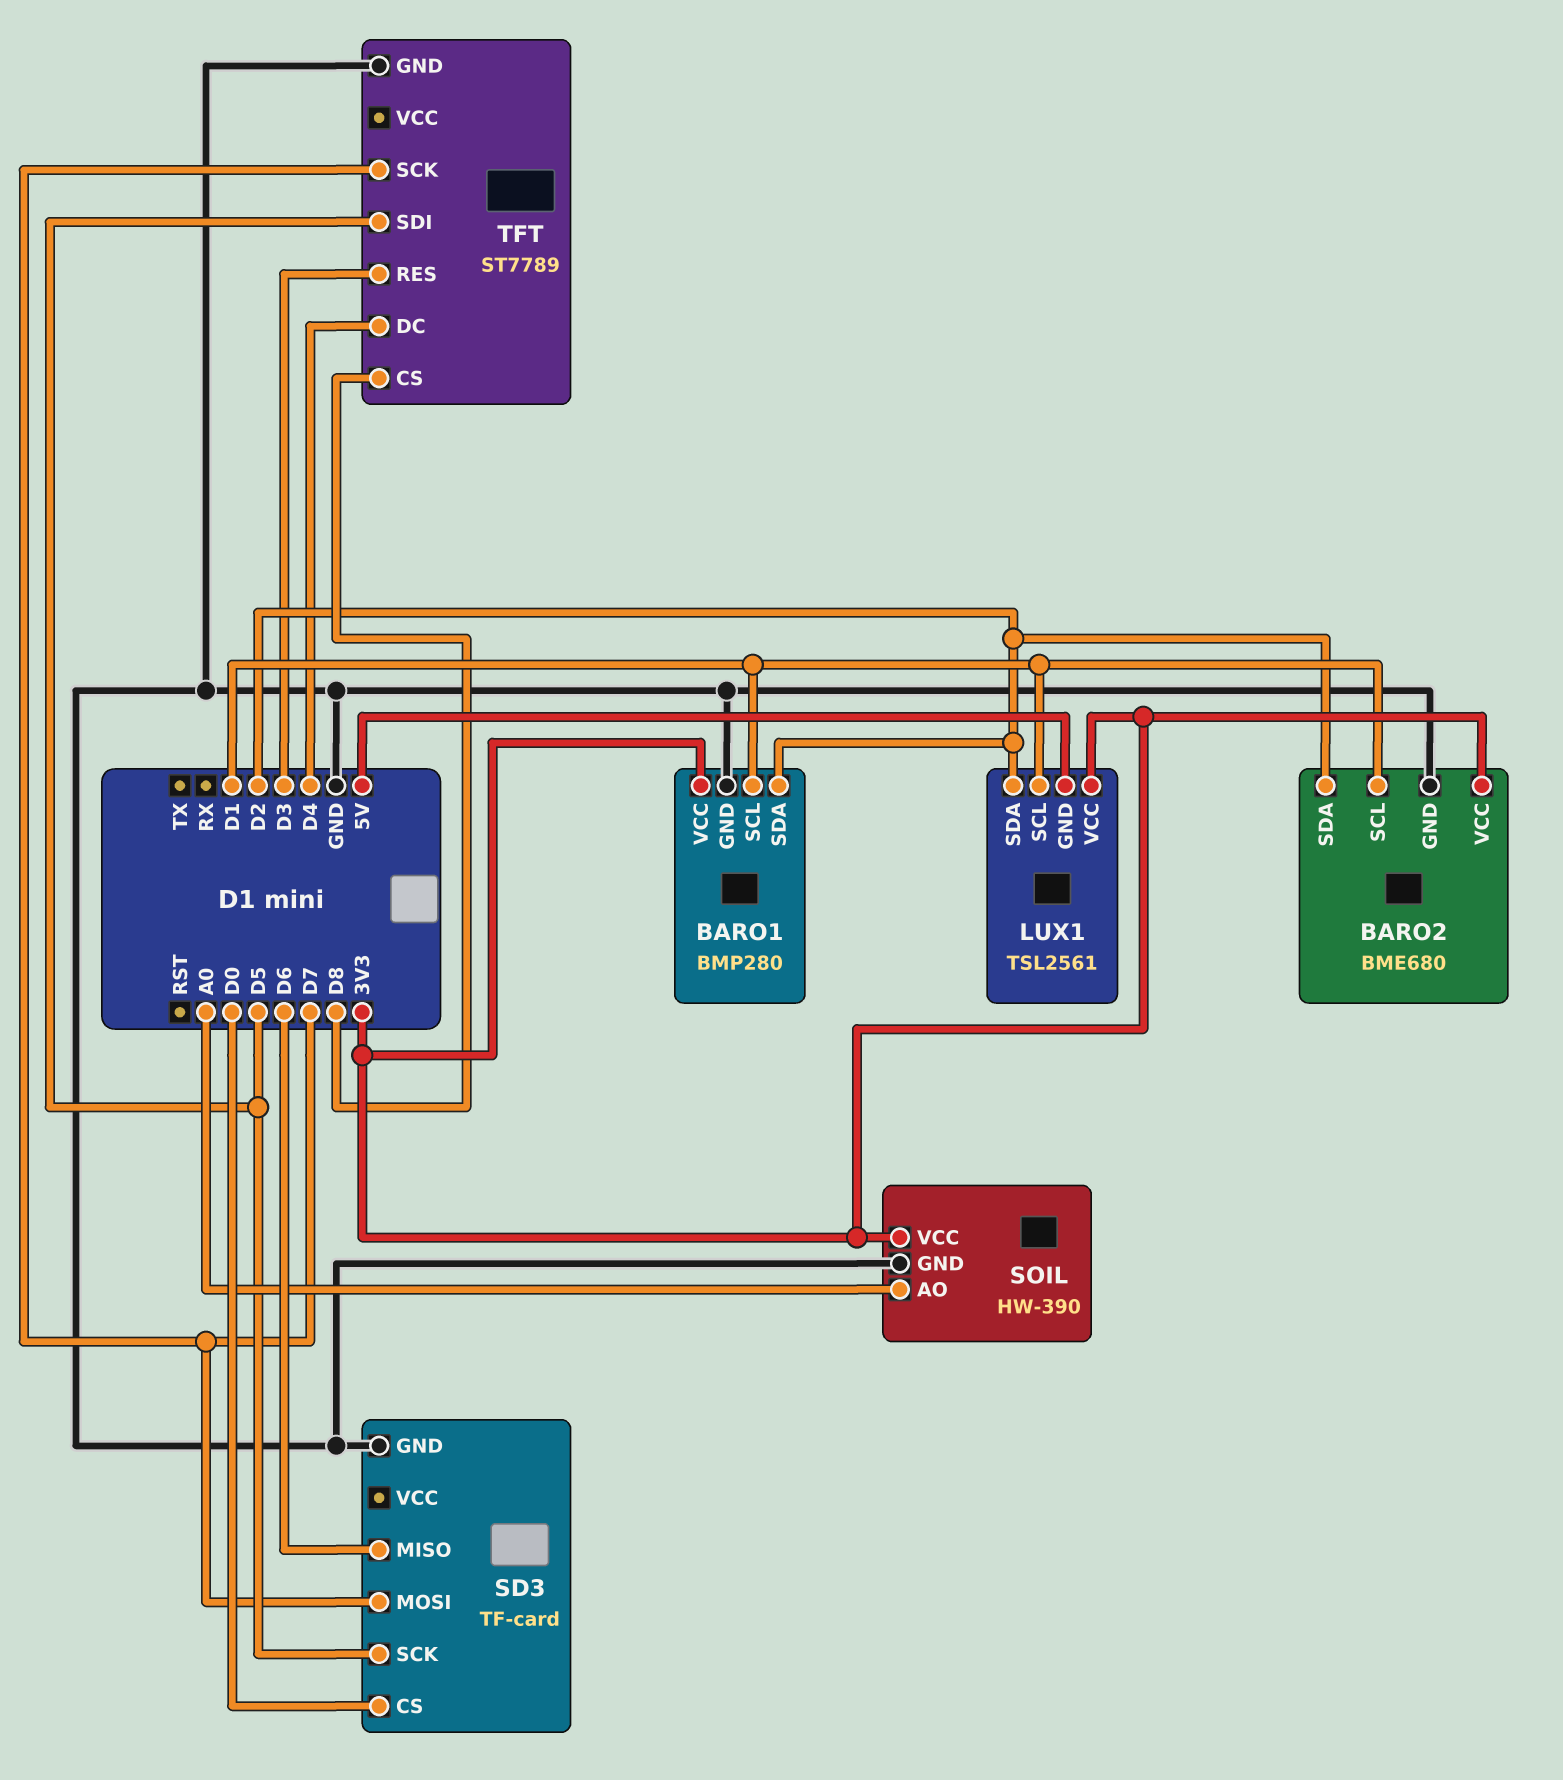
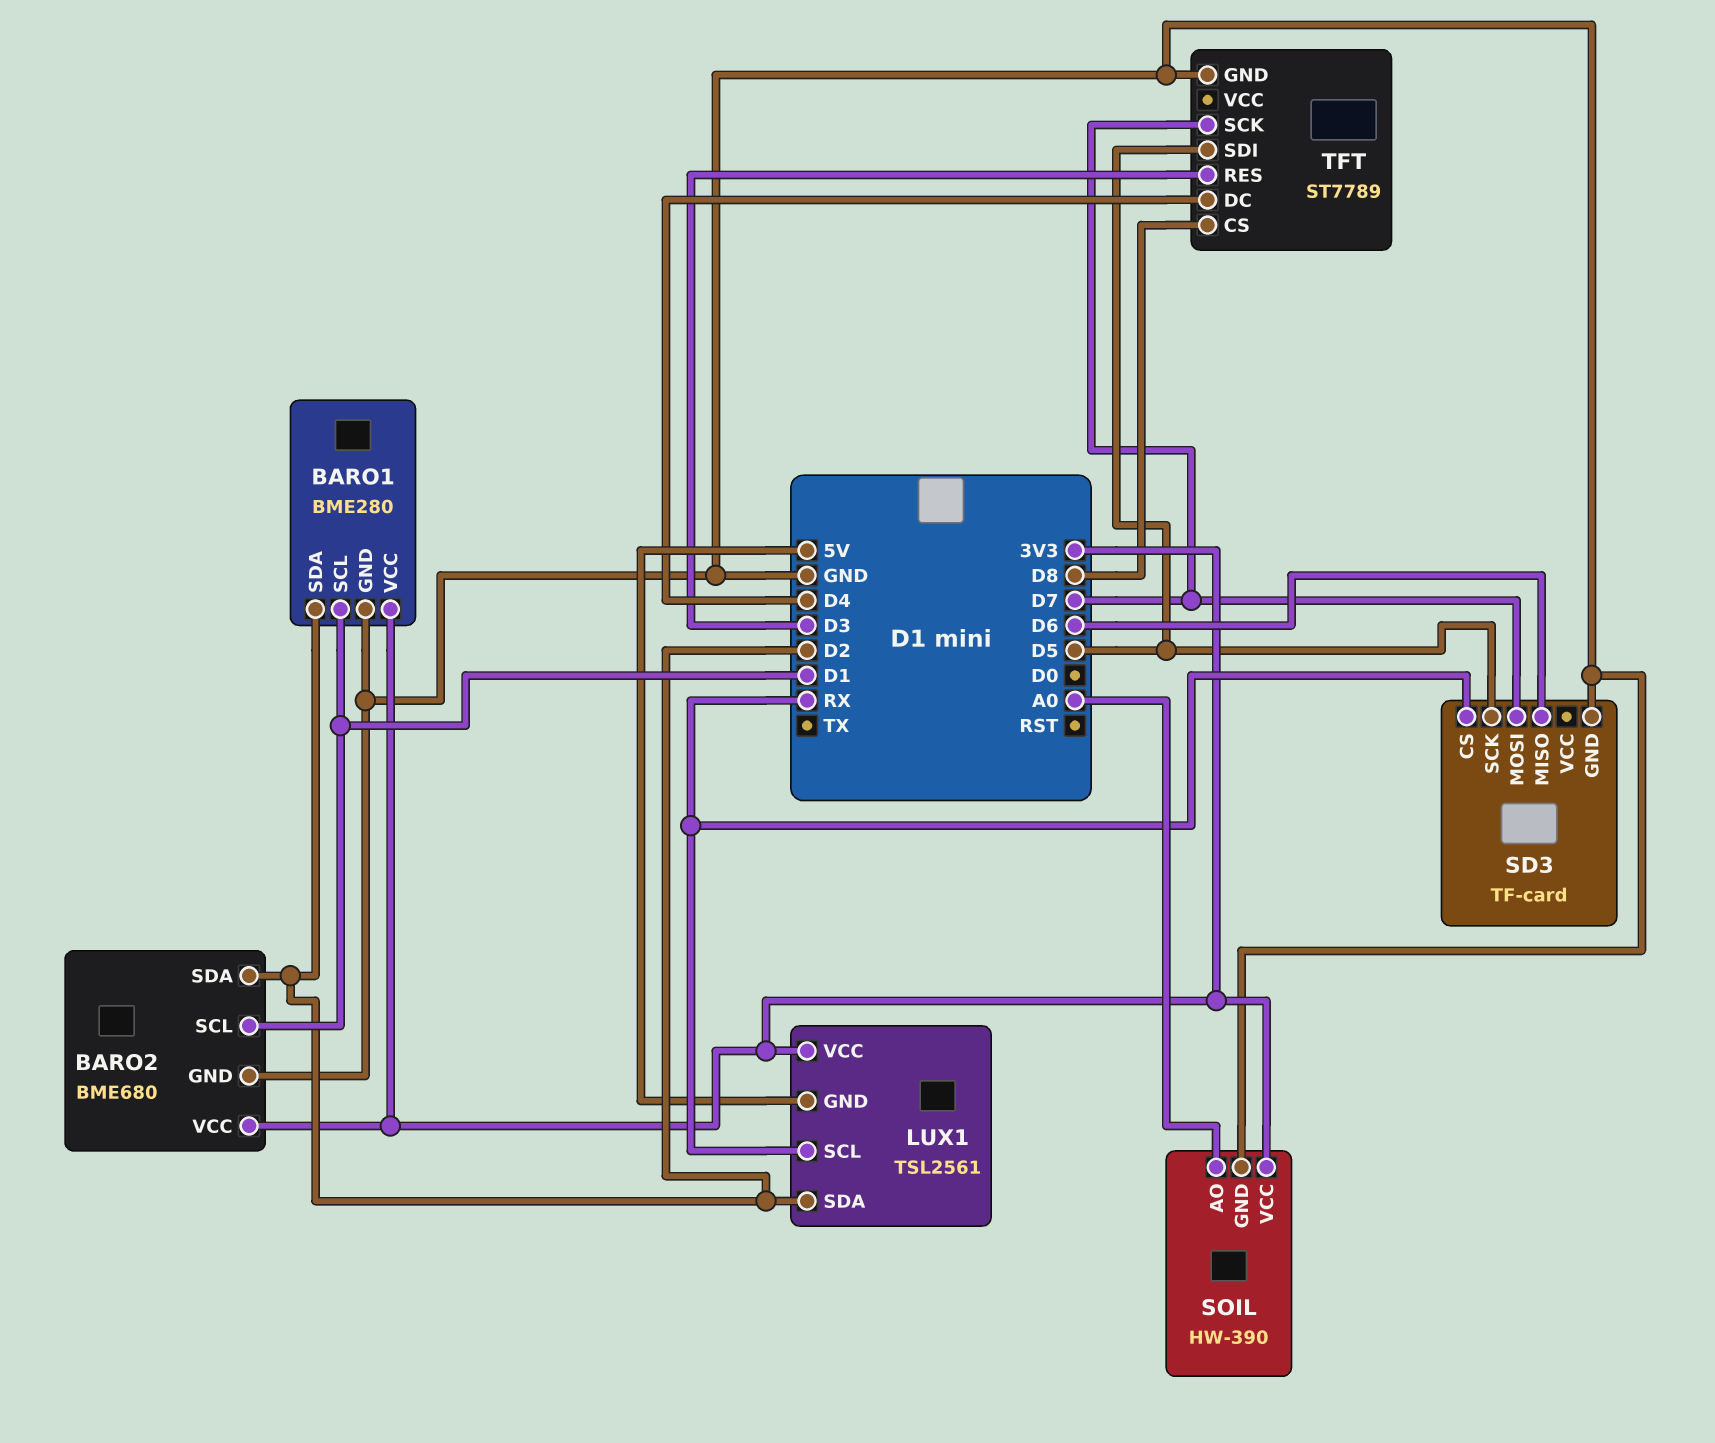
BARO1: BMP280 -> BME280
LUX1 pin SCL: D1 -> RX
SD3 pin CS: D0 -> RX

